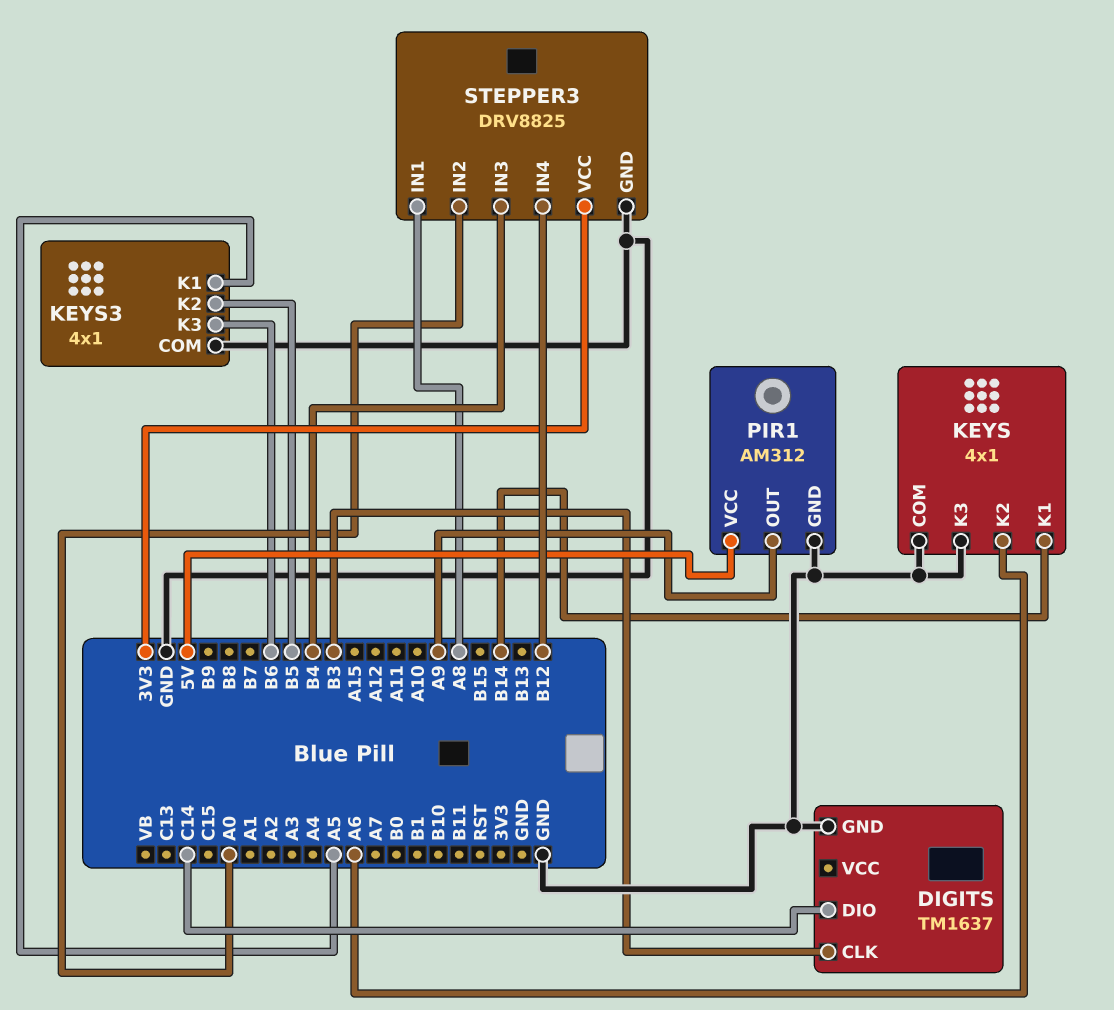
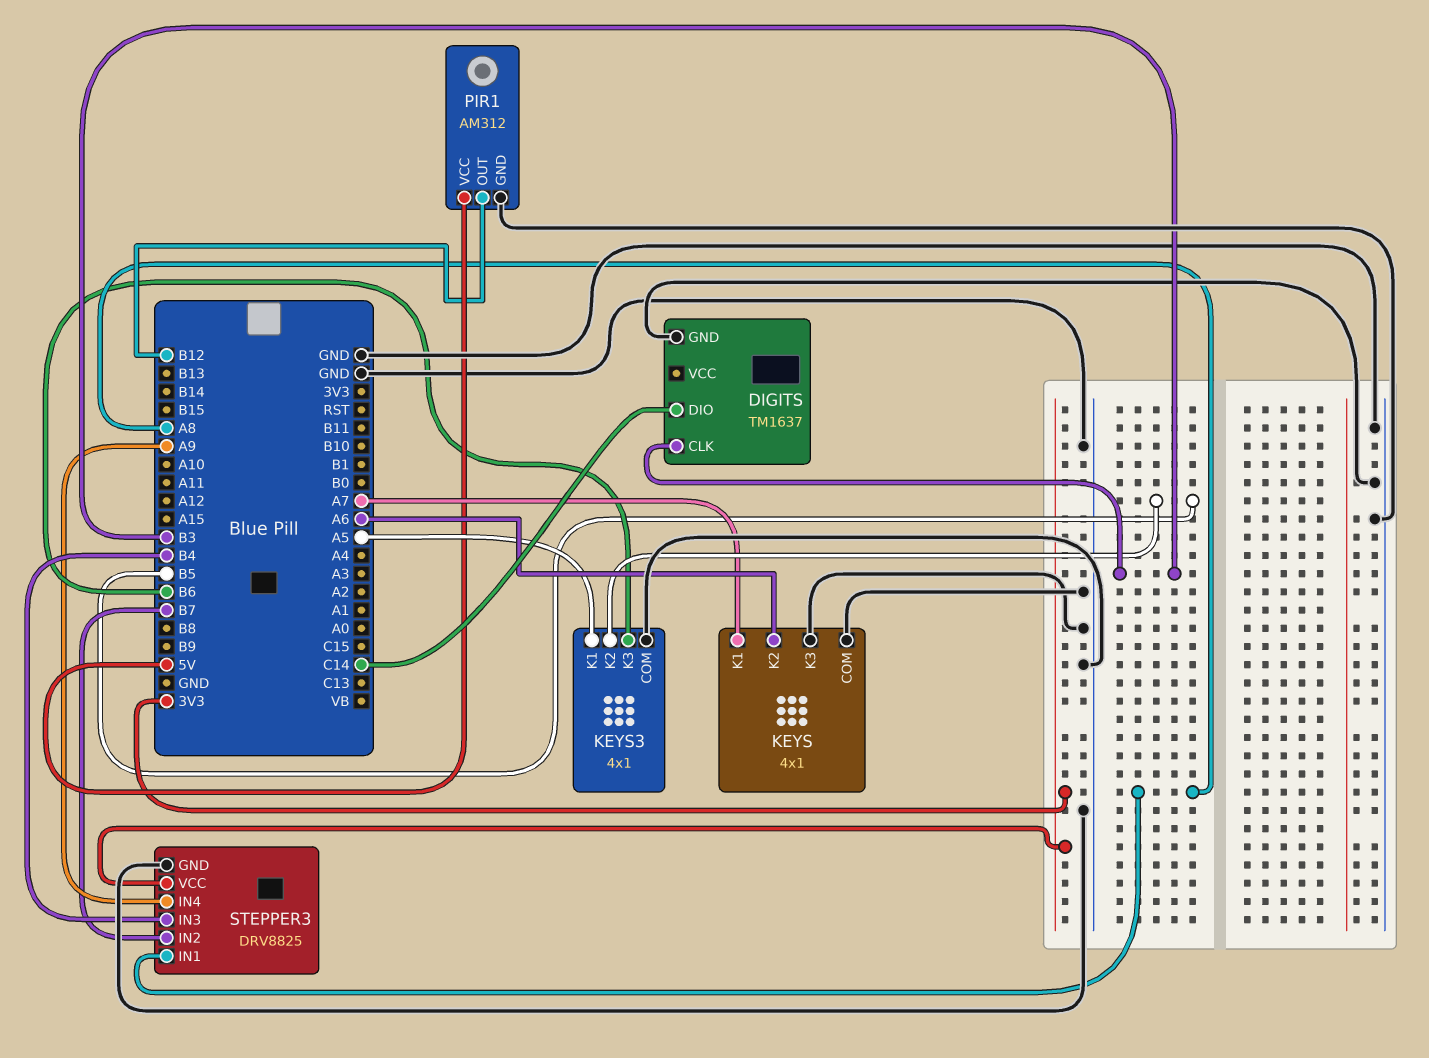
KEYS pin K1: B14 -> A7
PIR1 pin OUT: A9 -> B12
STEPPER3 pin IN2: A0 -> B7
STEPPER3 pin IN4: B12 -> A9

